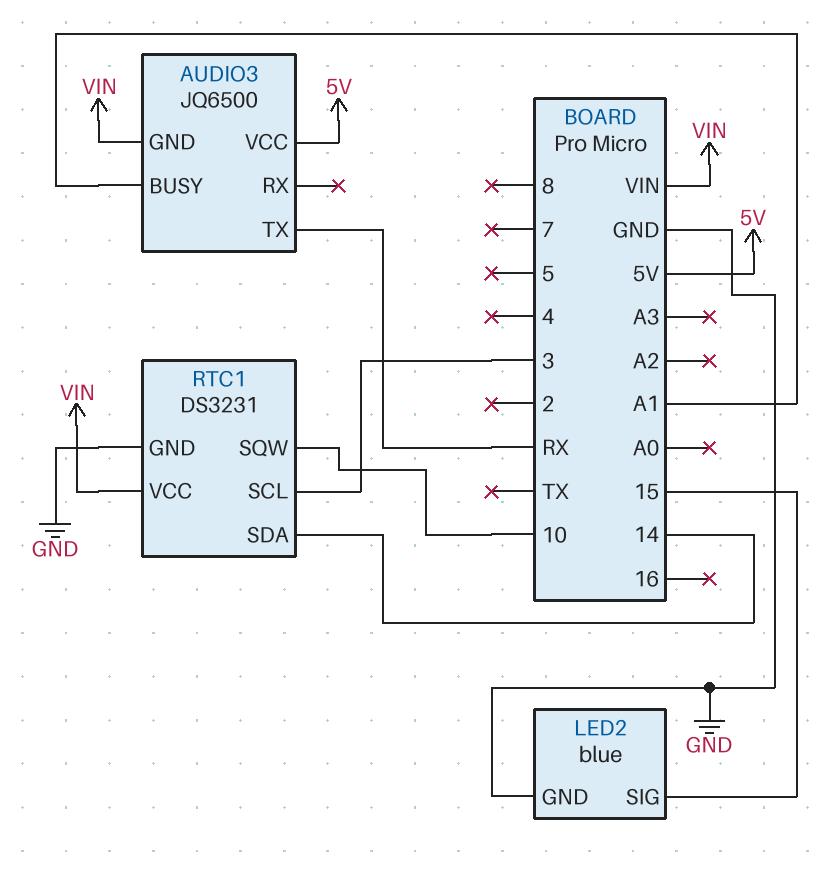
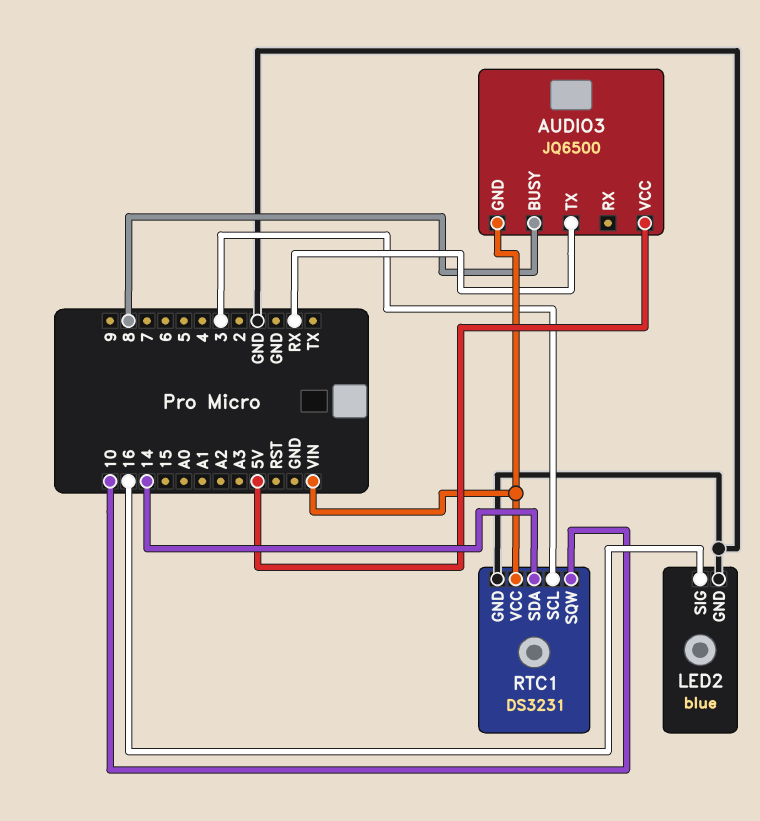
AUDIO3 pin BUSY: A1 -> 8
LED2 pin SIG: 15 -> 16

